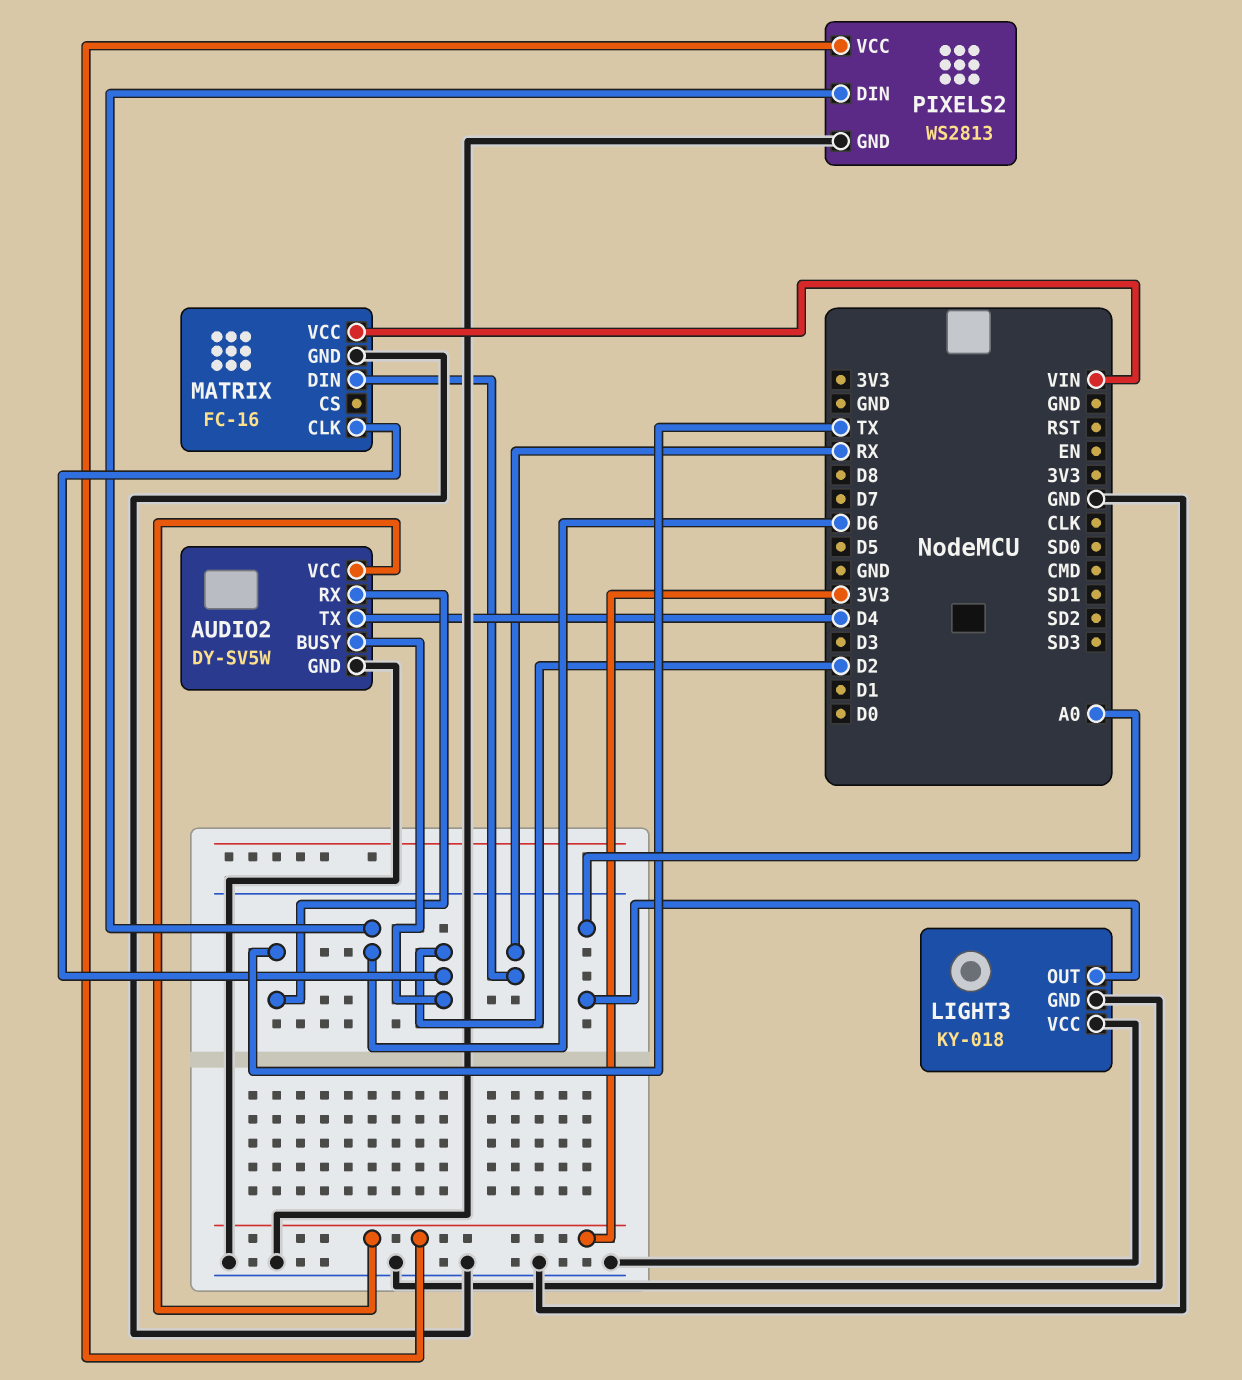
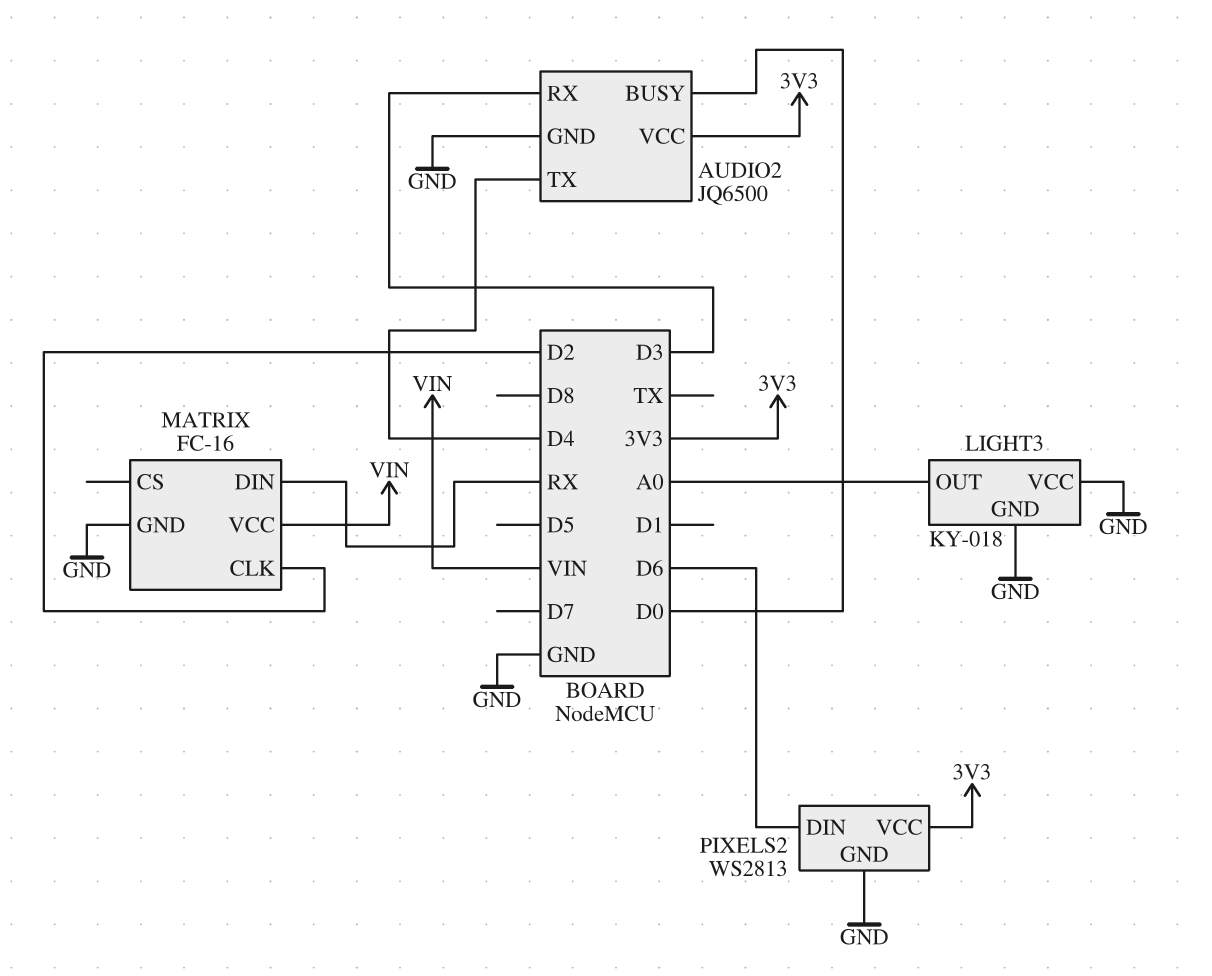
AUDIO2: DY-SV5W -> JQ6500
AUDIO2 pin BUSY: D2 -> D0
AUDIO2 pin RX: TX -> D3

